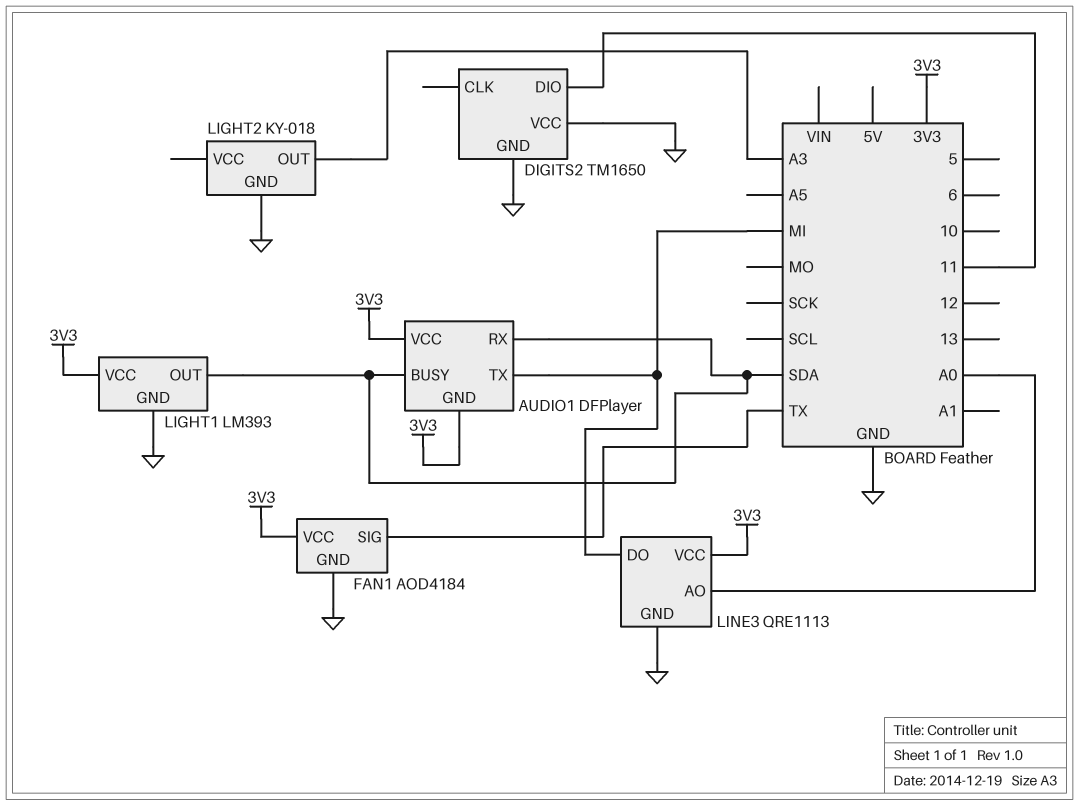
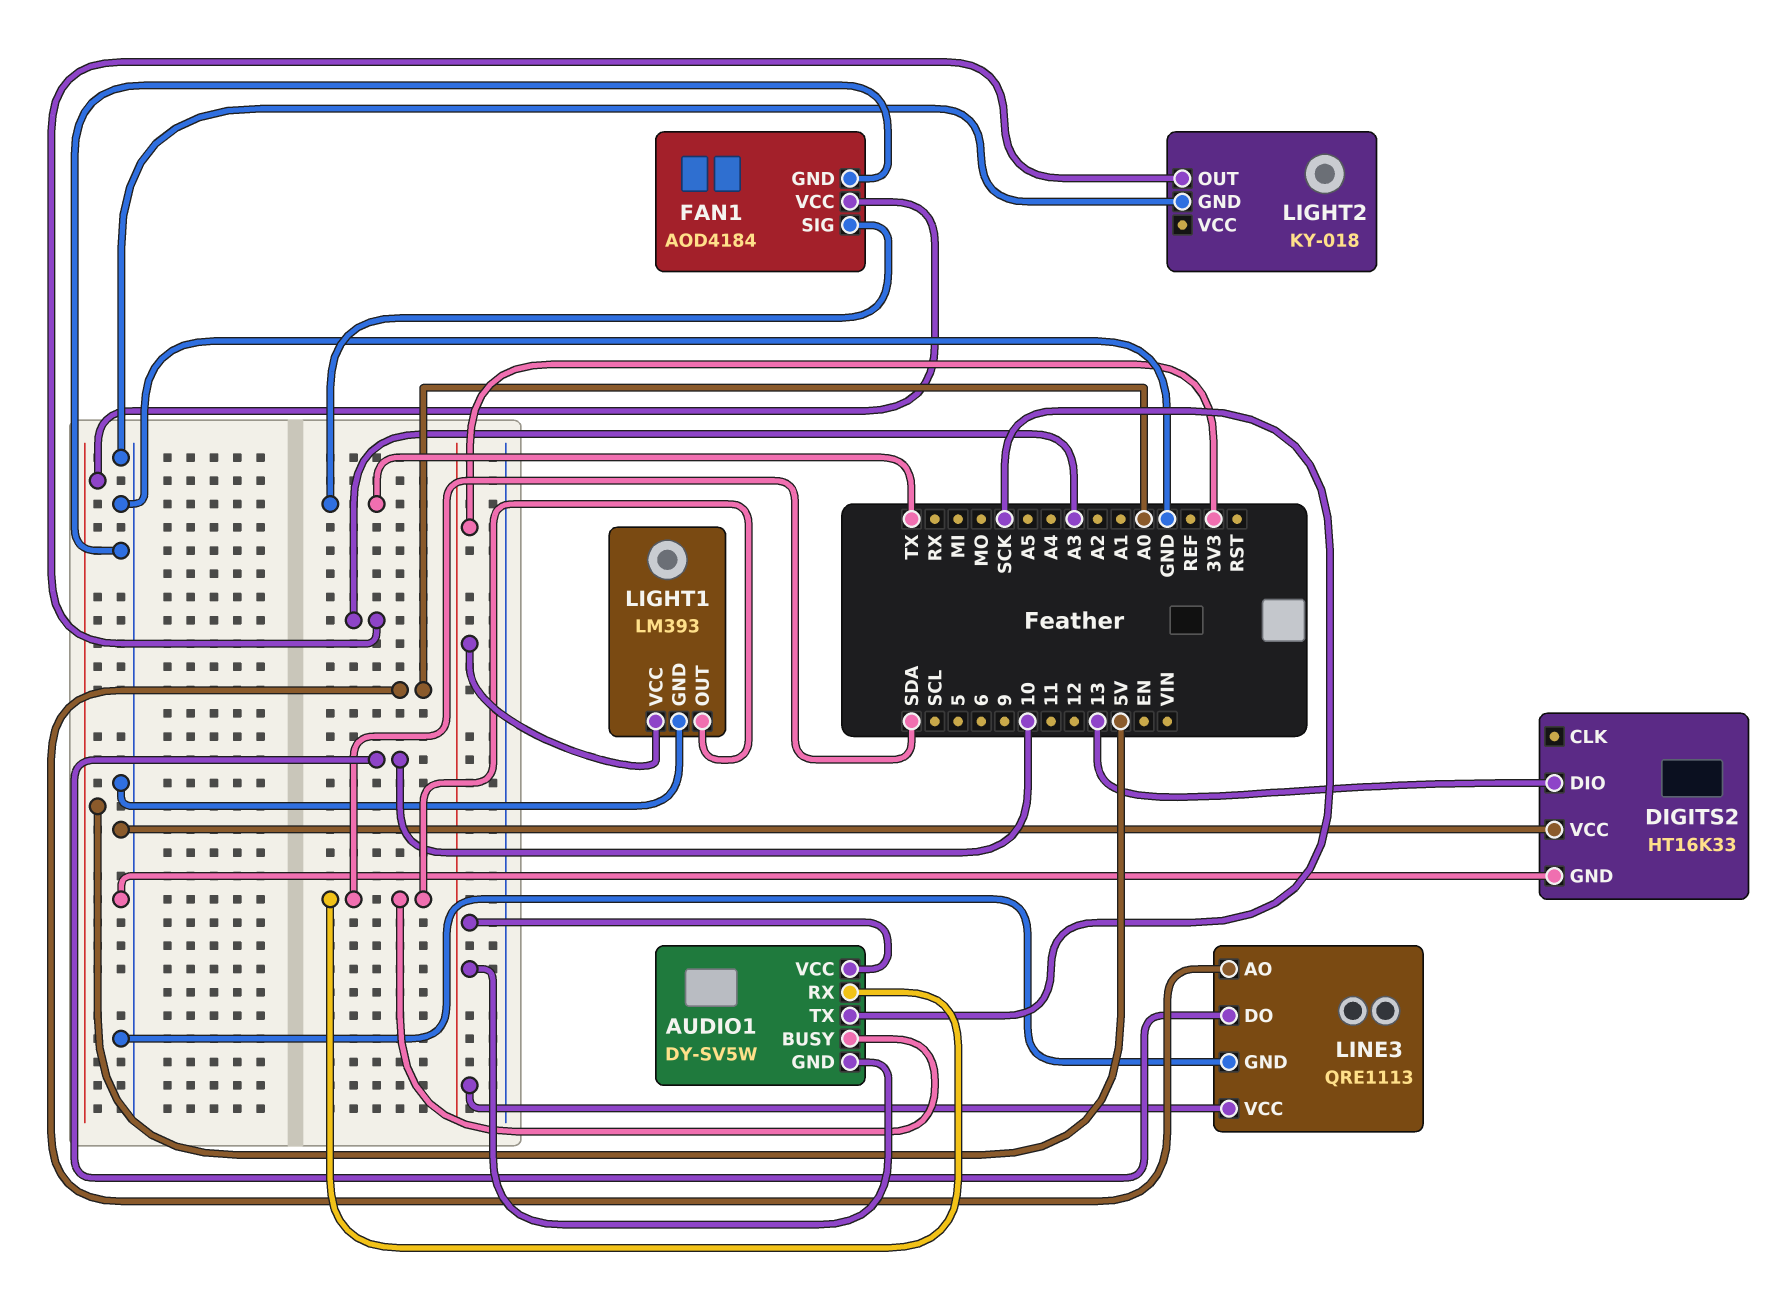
AUDIO1: DFPlayer -> DY-SV5W
AUDIO1 pin TX: MI -> SCK
DIGITS2: TM1650 -> HT16K33
DIGITS2 pin DIO: 11 -> 13
FAN1 pin VCC: 3V3 -> 5V
LINE3 pin DO: MI -> 10

